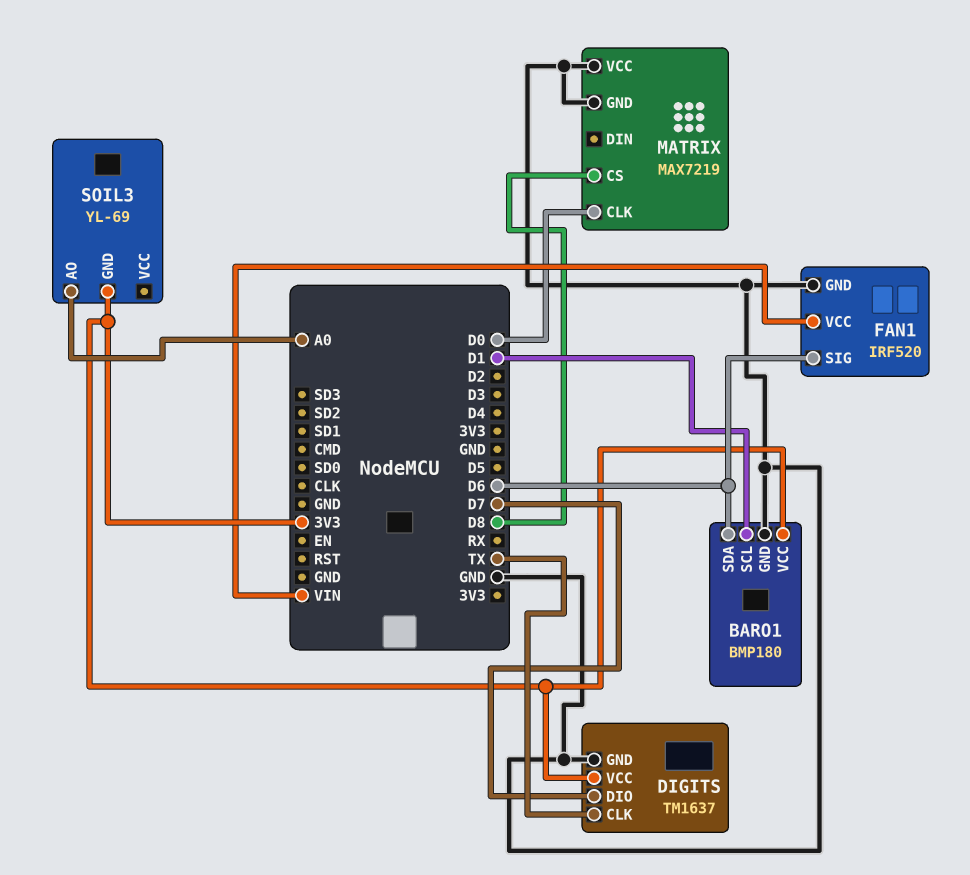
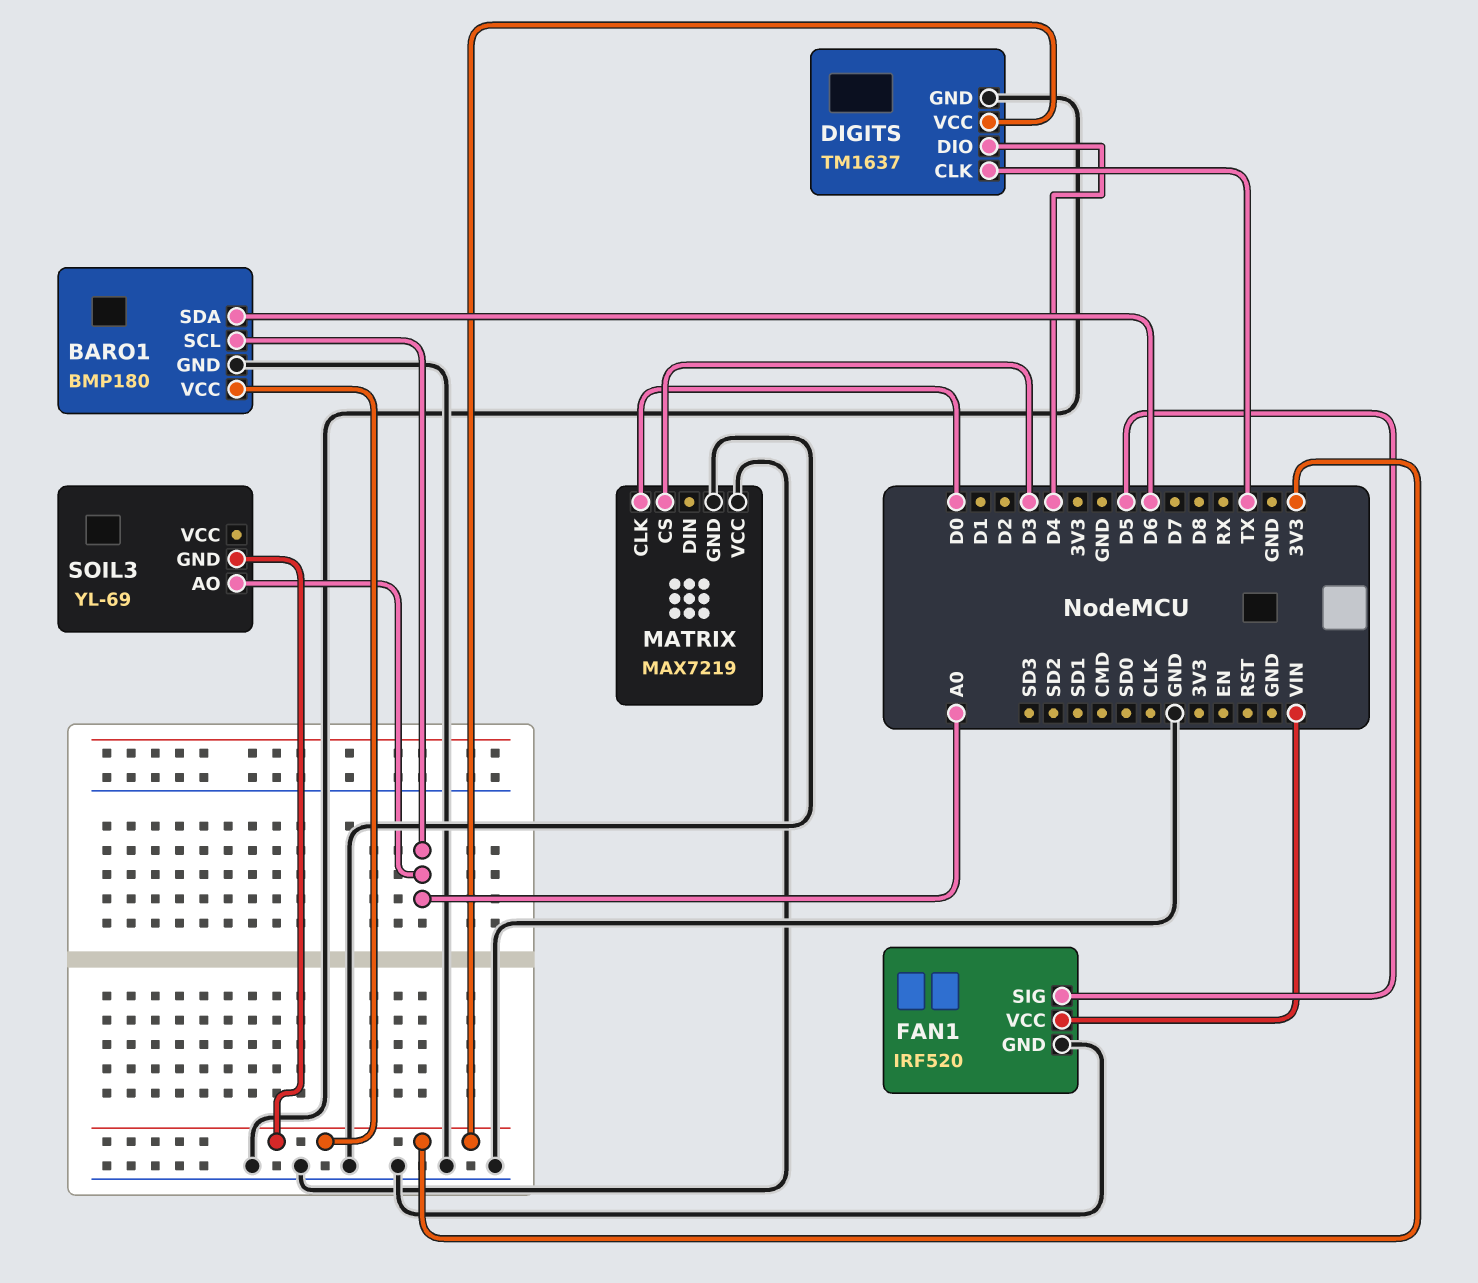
BARO1 pin SCL: D1 -> A0
DIGITS pin DIO: D7 -> D4
FAN1 pin SIG: D6 -> D5
MATRIX pin CS: D8 -> D3

